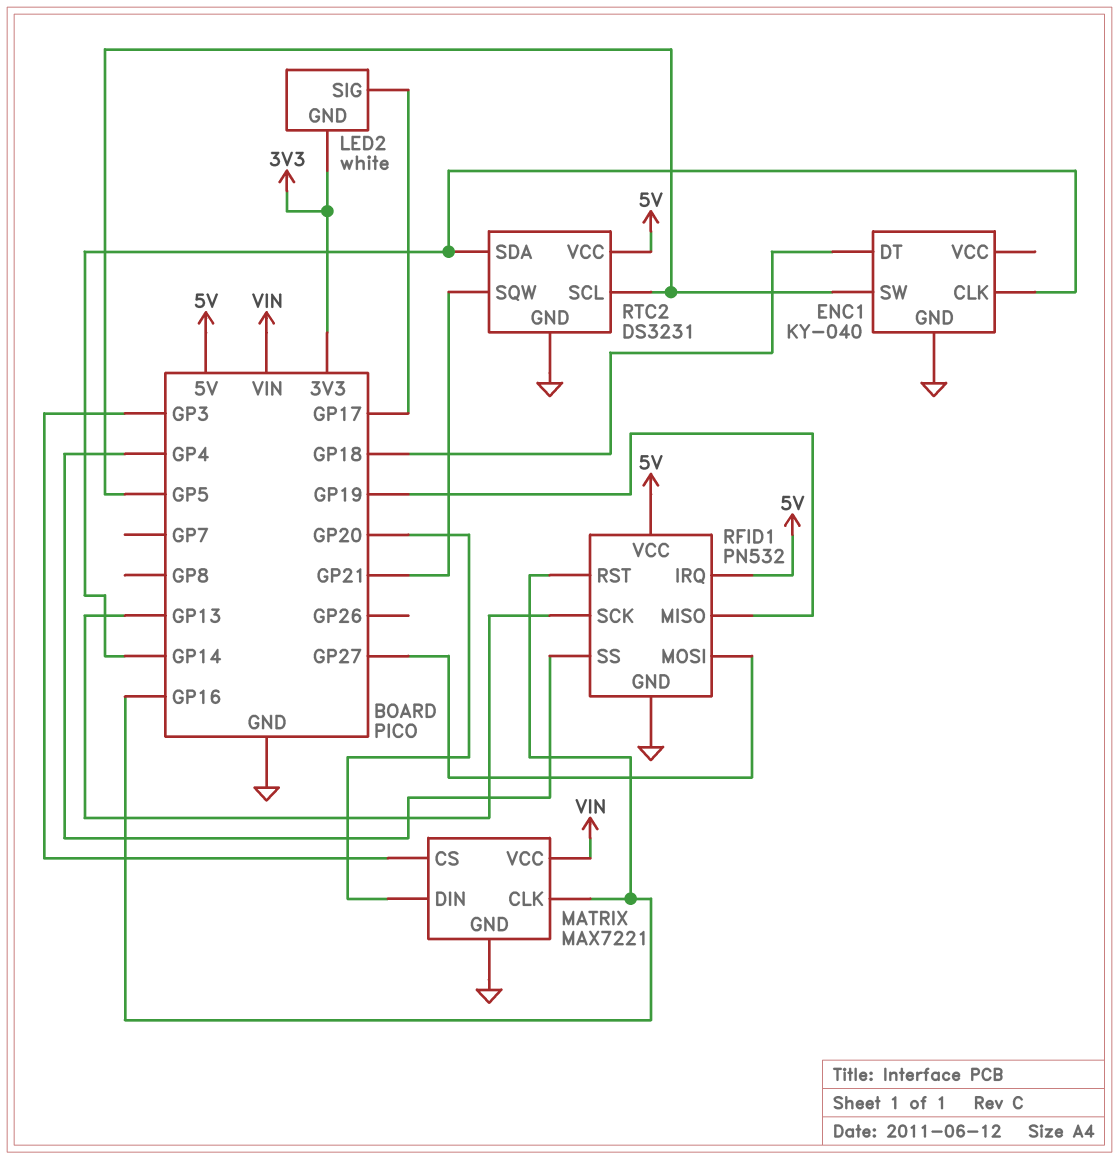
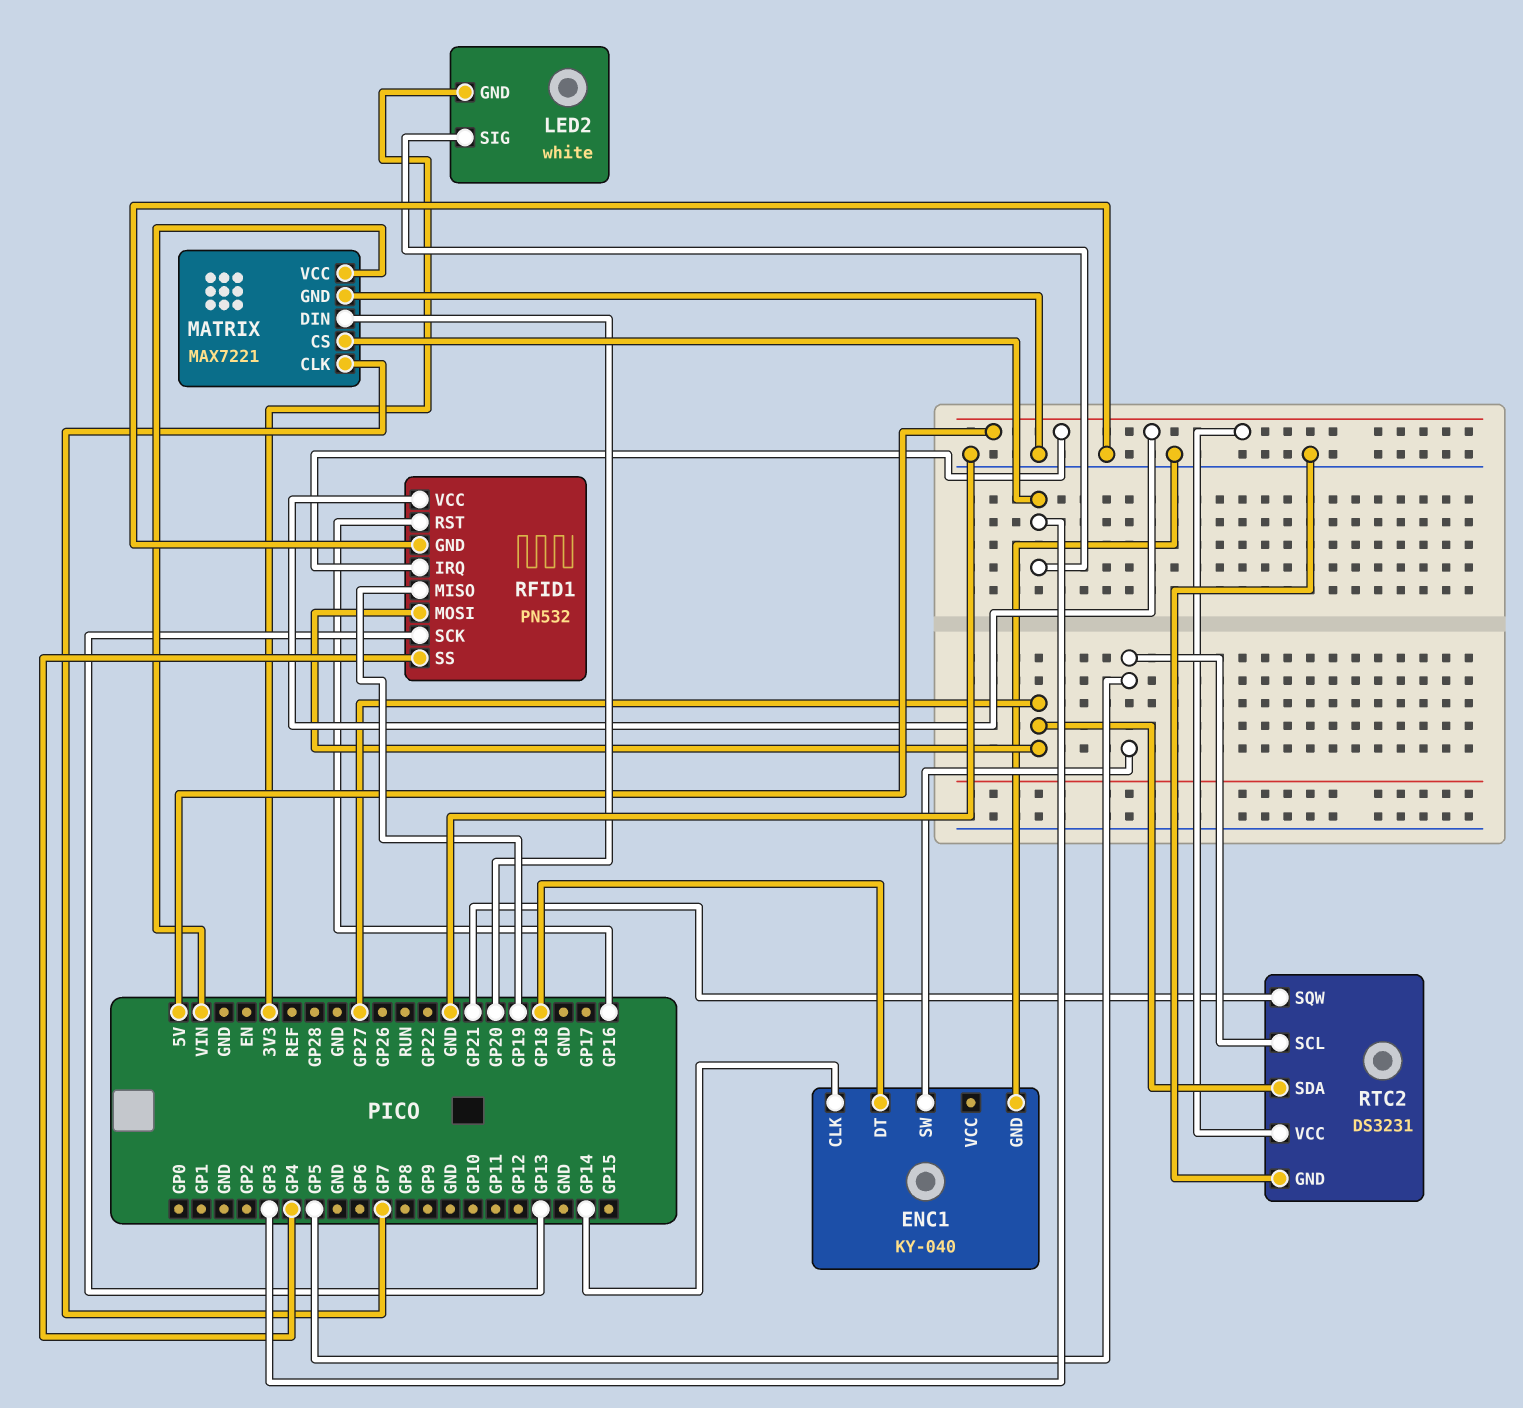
LED2 pin SIG: GP17 -> GP3
MATRIX pin CLK: GP16 -> GP7
RTC2 pin SDA: GP14 -> GP27

